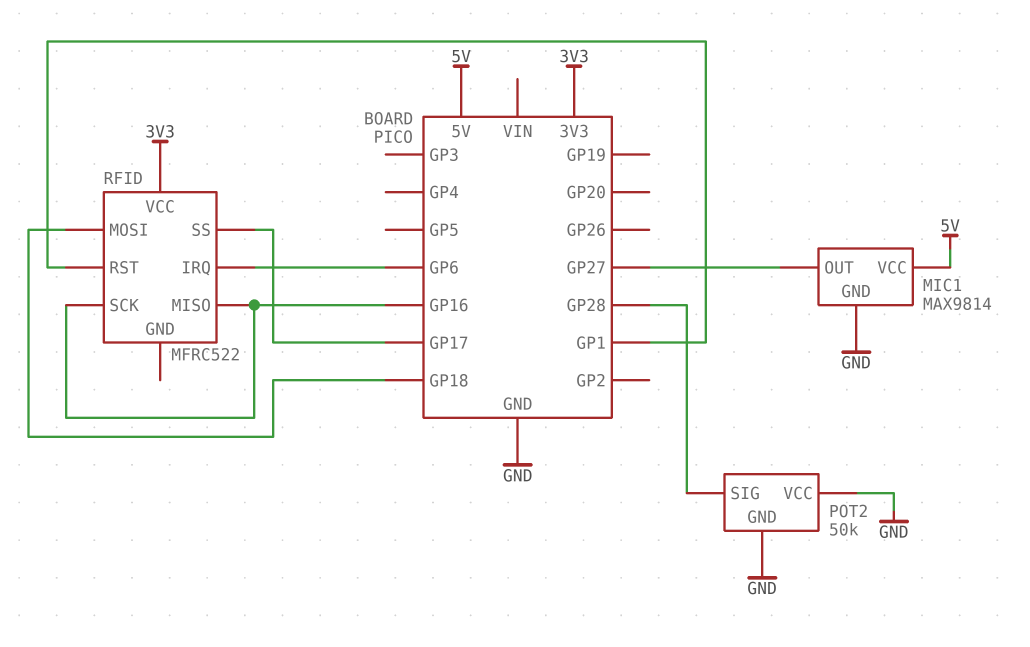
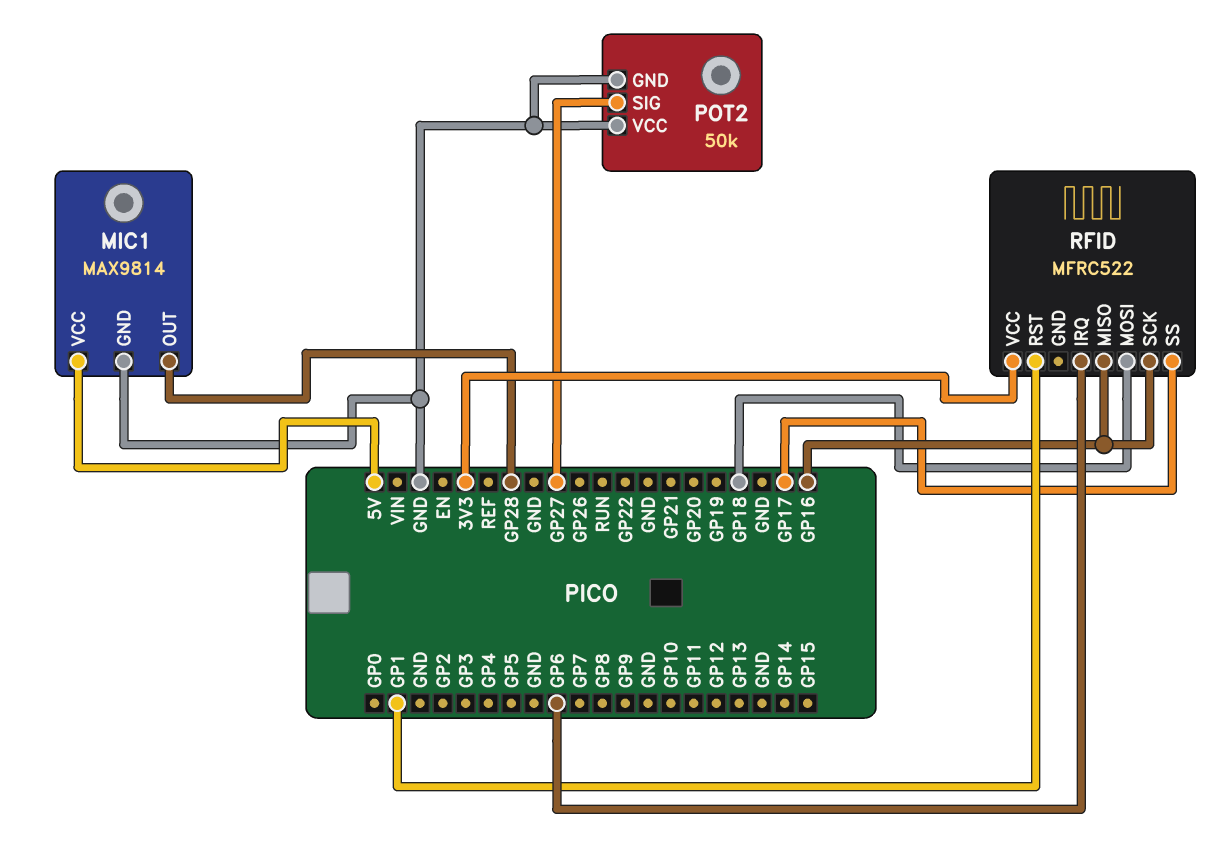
MIC1 pin OUT: GP27 -> GP28
POT2 pin SIG: GP28 -> GP27

